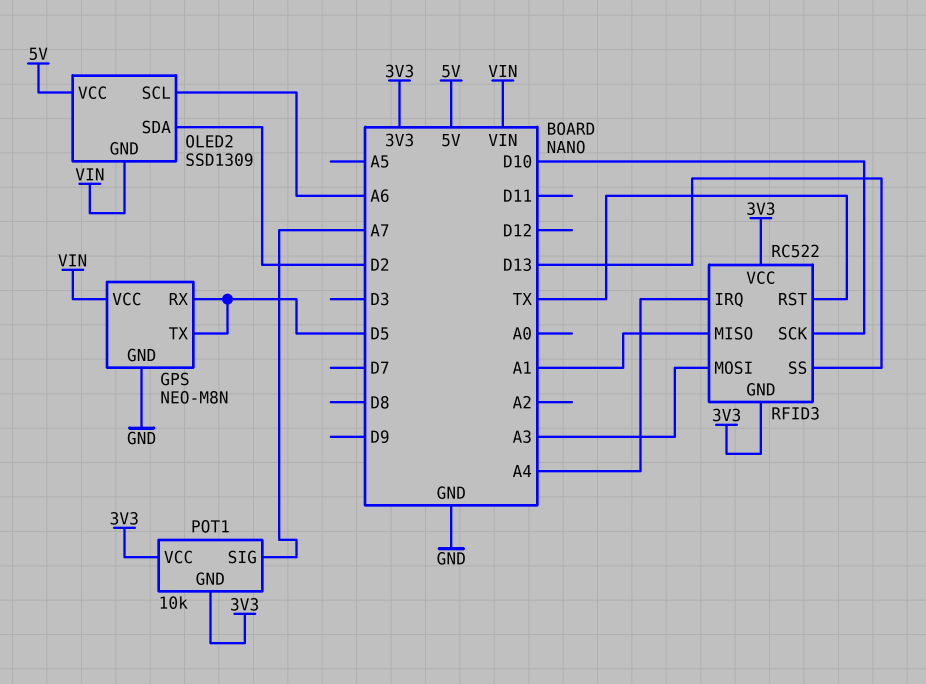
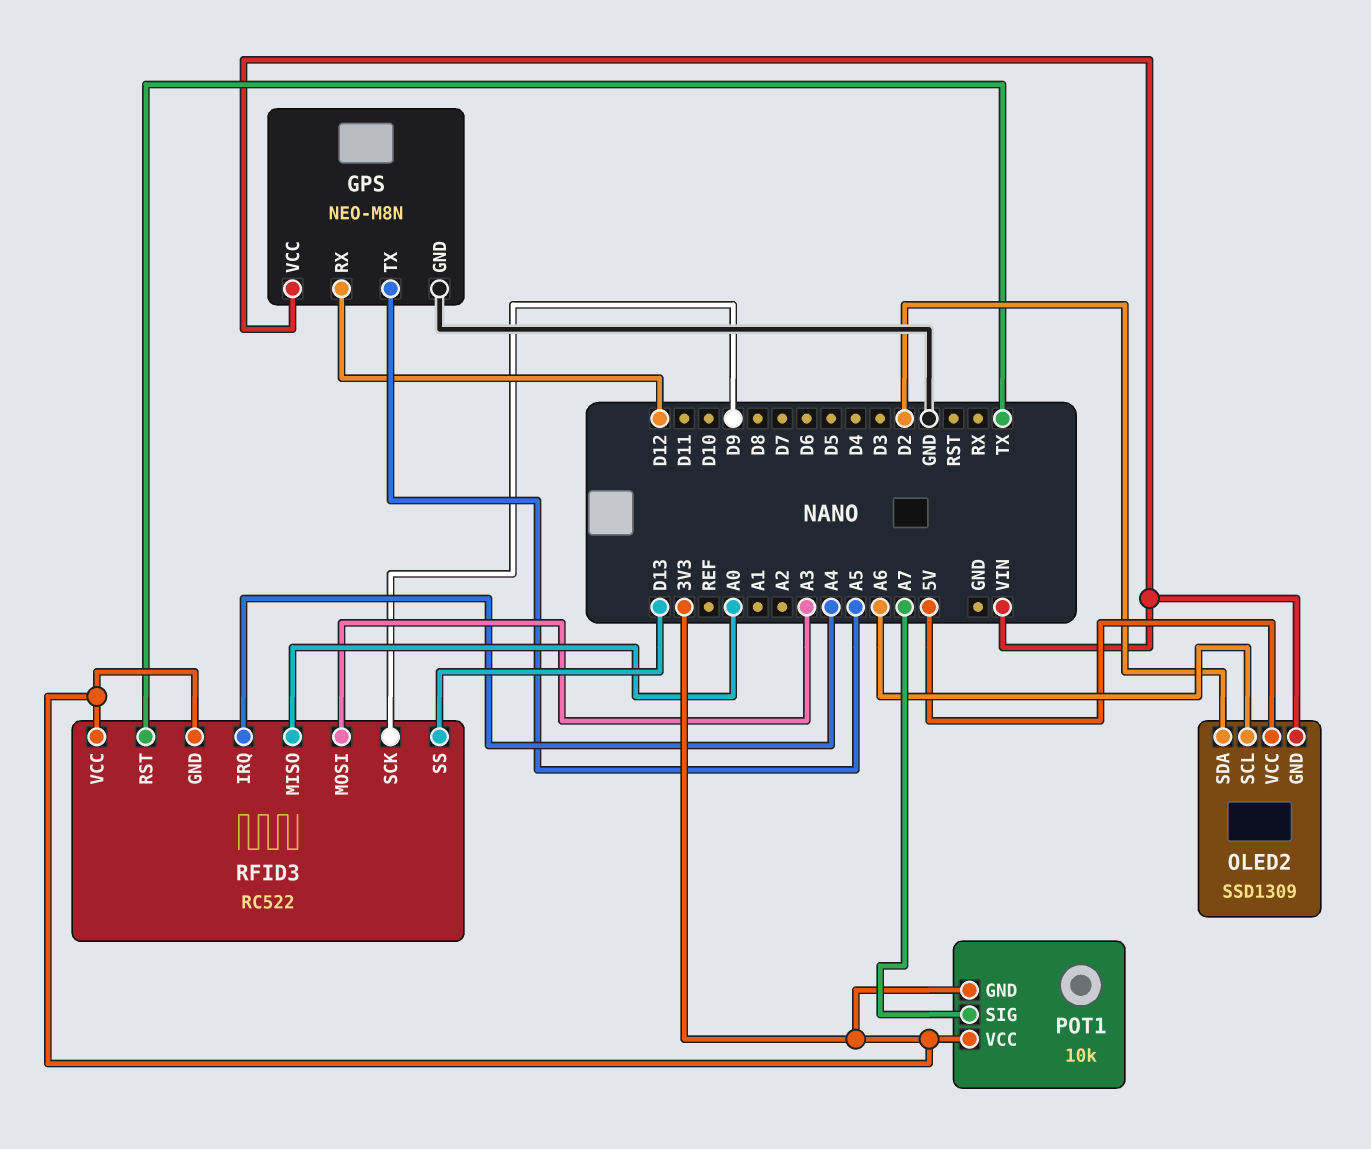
GPS pin RX: D5 -> D12
GPS pin TX: D5 -> A5
RFID3 pin MISO: A1 -> A0
RFID3 pin SCK: D10 -> D9

